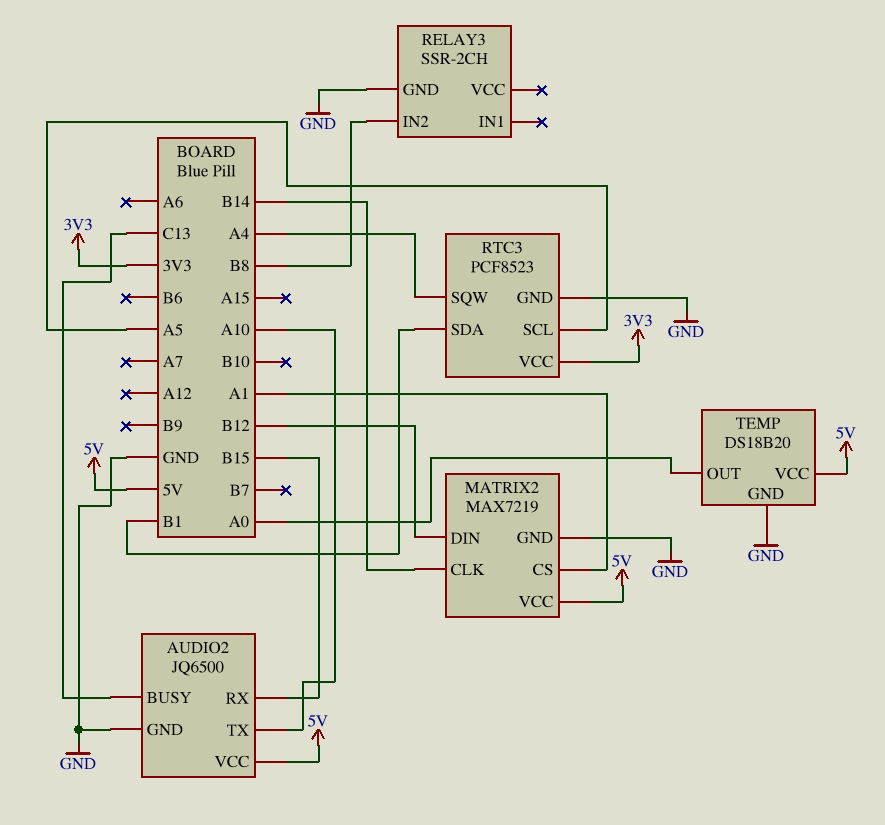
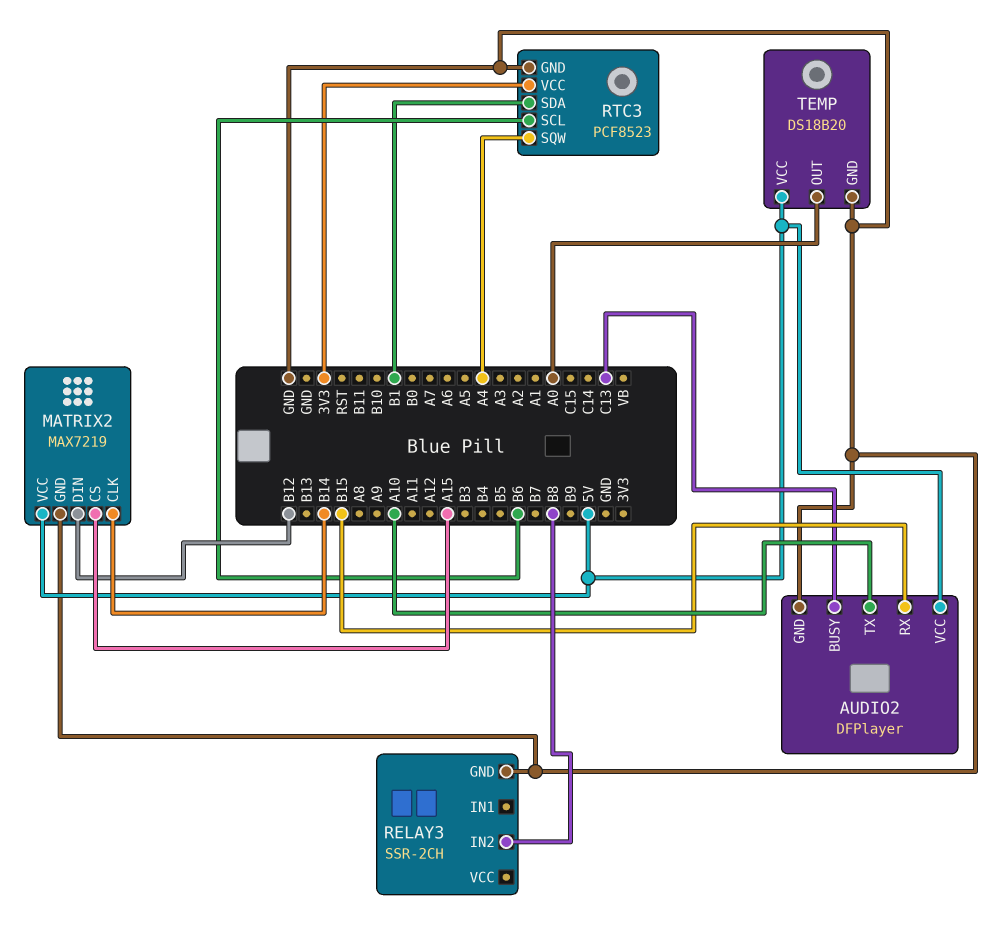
AUDIO2: JQ6500 -> DFPlayer
MATRIX2 pin CS: A1 -> A15
RTC3 pin SCL: A5 -> B6

